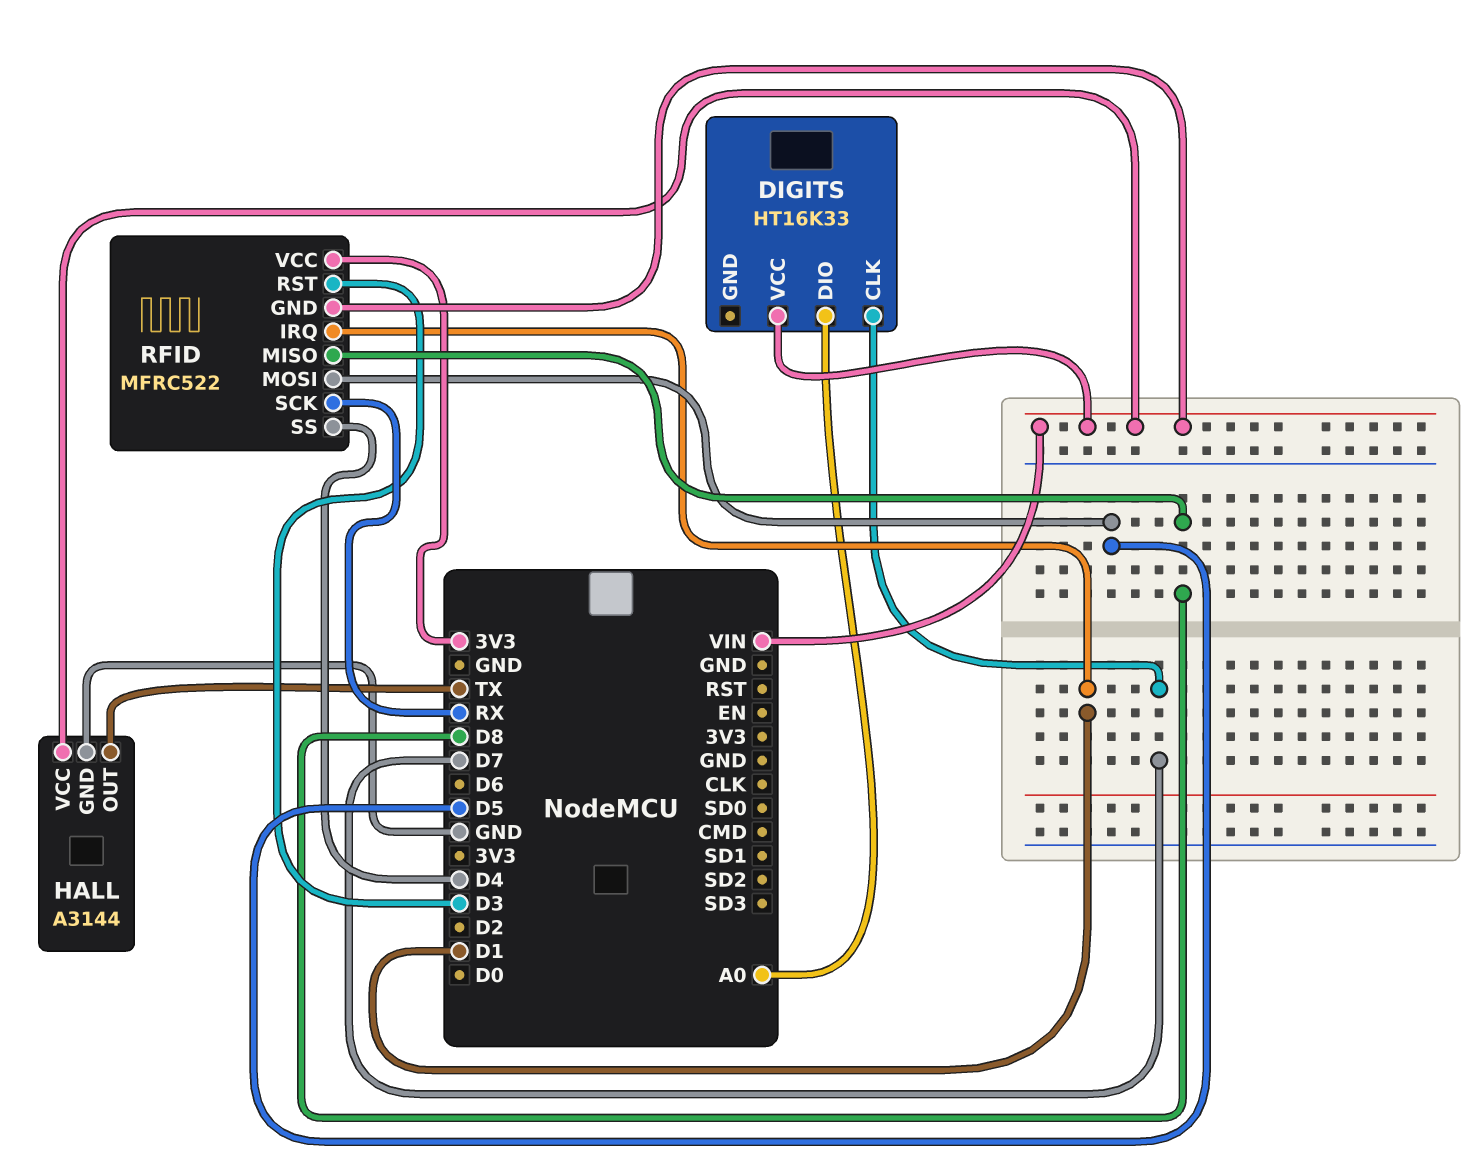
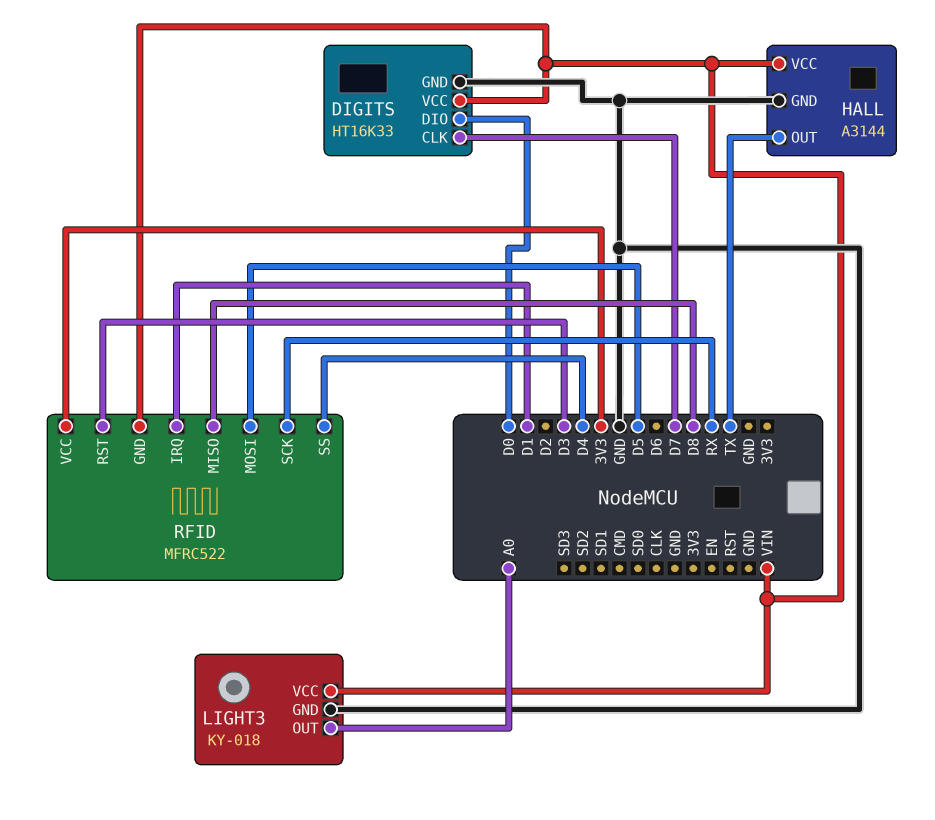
DIGITS pin DIO: A0 -> D0
DIGITS pin GND: none -> GND
LIGHT3: none -> KY-018
LIGHT3 pin GND: none -> GND
LIGHT3 pin OUT: none -> A0
LIGHT3 pin VCC: none -> VIN

